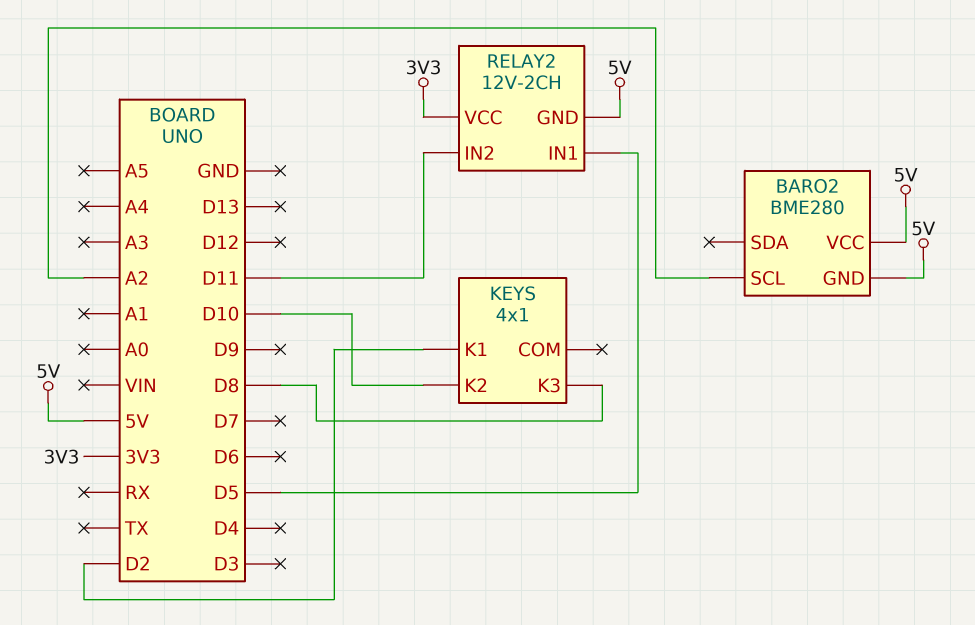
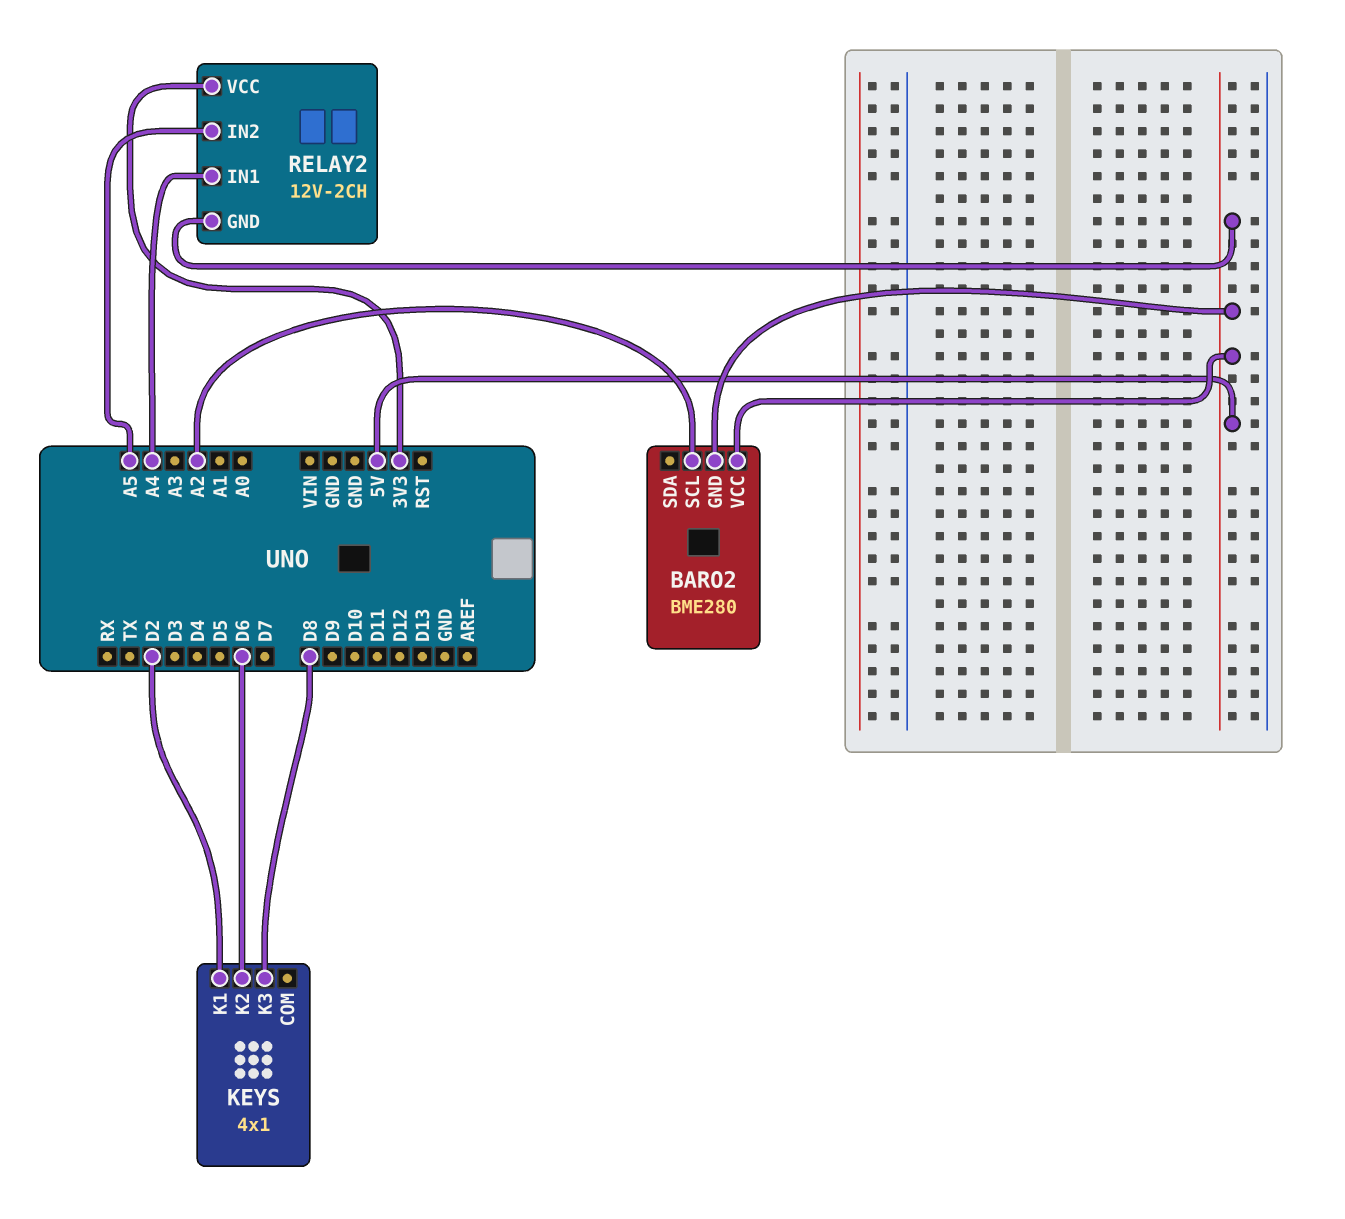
KEYS pin K2: D10 -> D6
RELAY2 pin IN1: D5 -> A4
RELAY2 pin IN2: D11 -> A5

